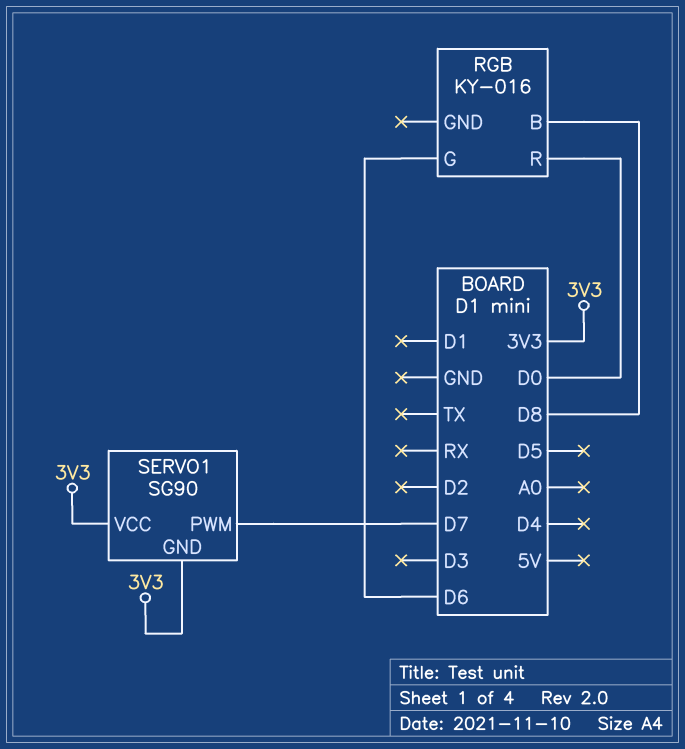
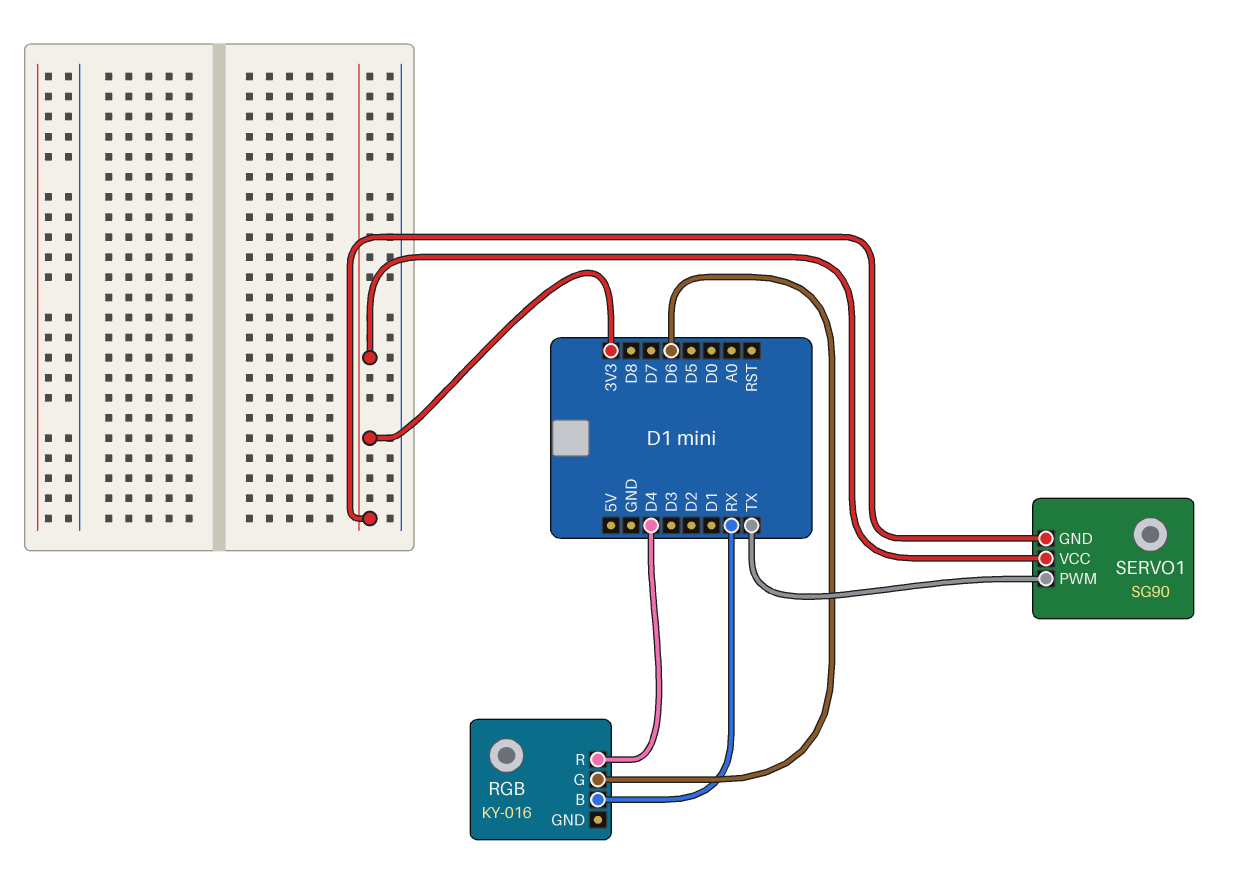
RGB pin B: D8 -> RX
RGB pin R: D0 -> D4
SERVO1 pin PWM: D7 -> TX

